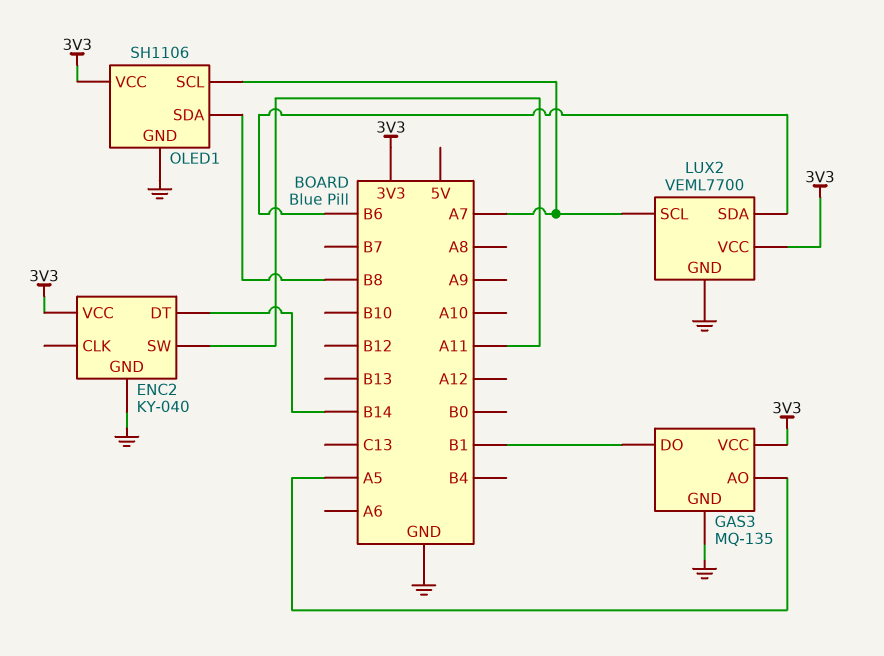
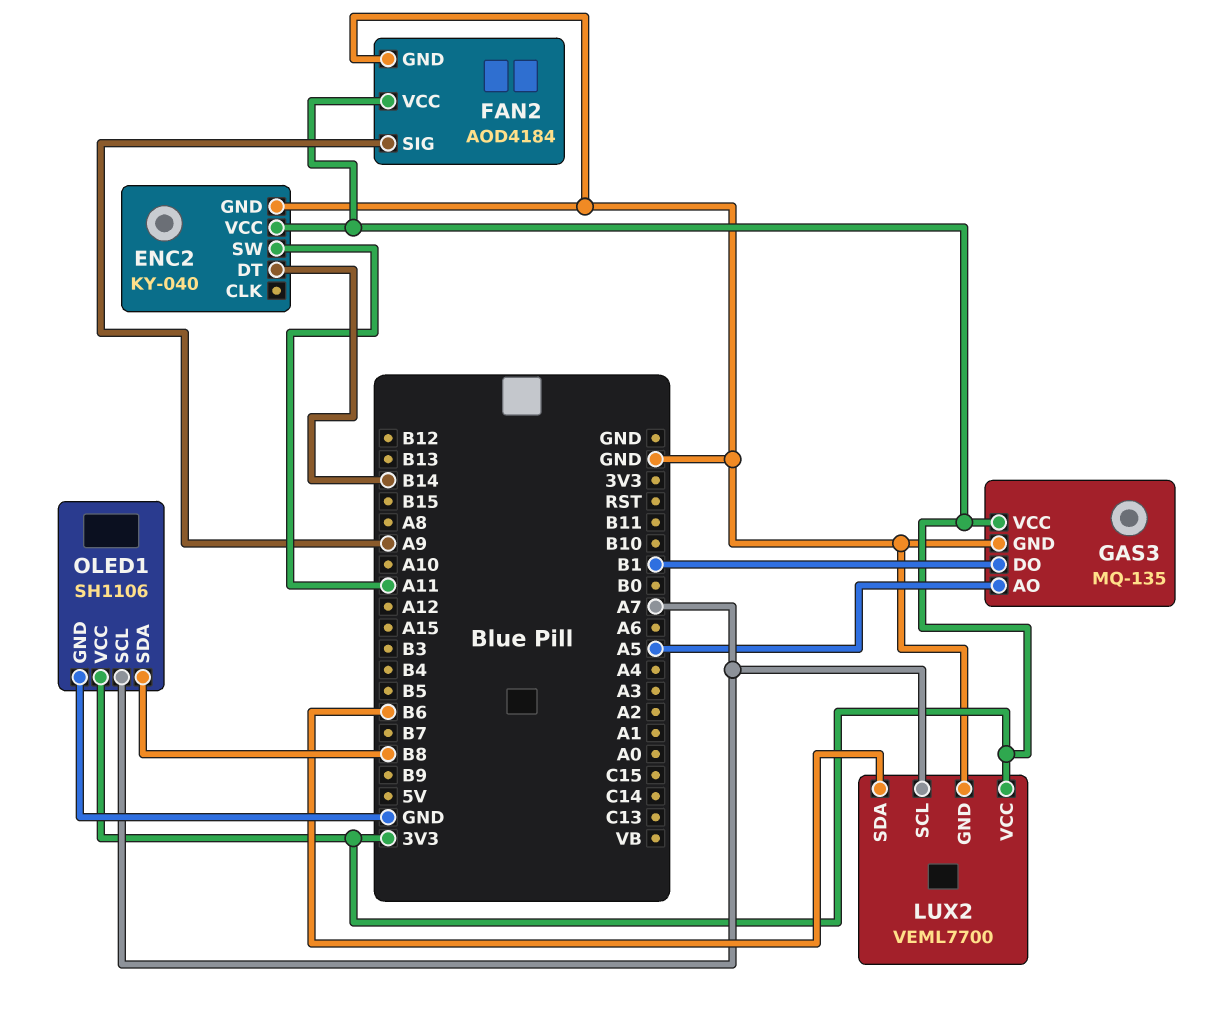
FAN2: none -> AOD4184
FAN2 pin GND: none -> GND
FAN2 pin SIG: none -> A9
FAN2 pin VCC: none -> 3V3

